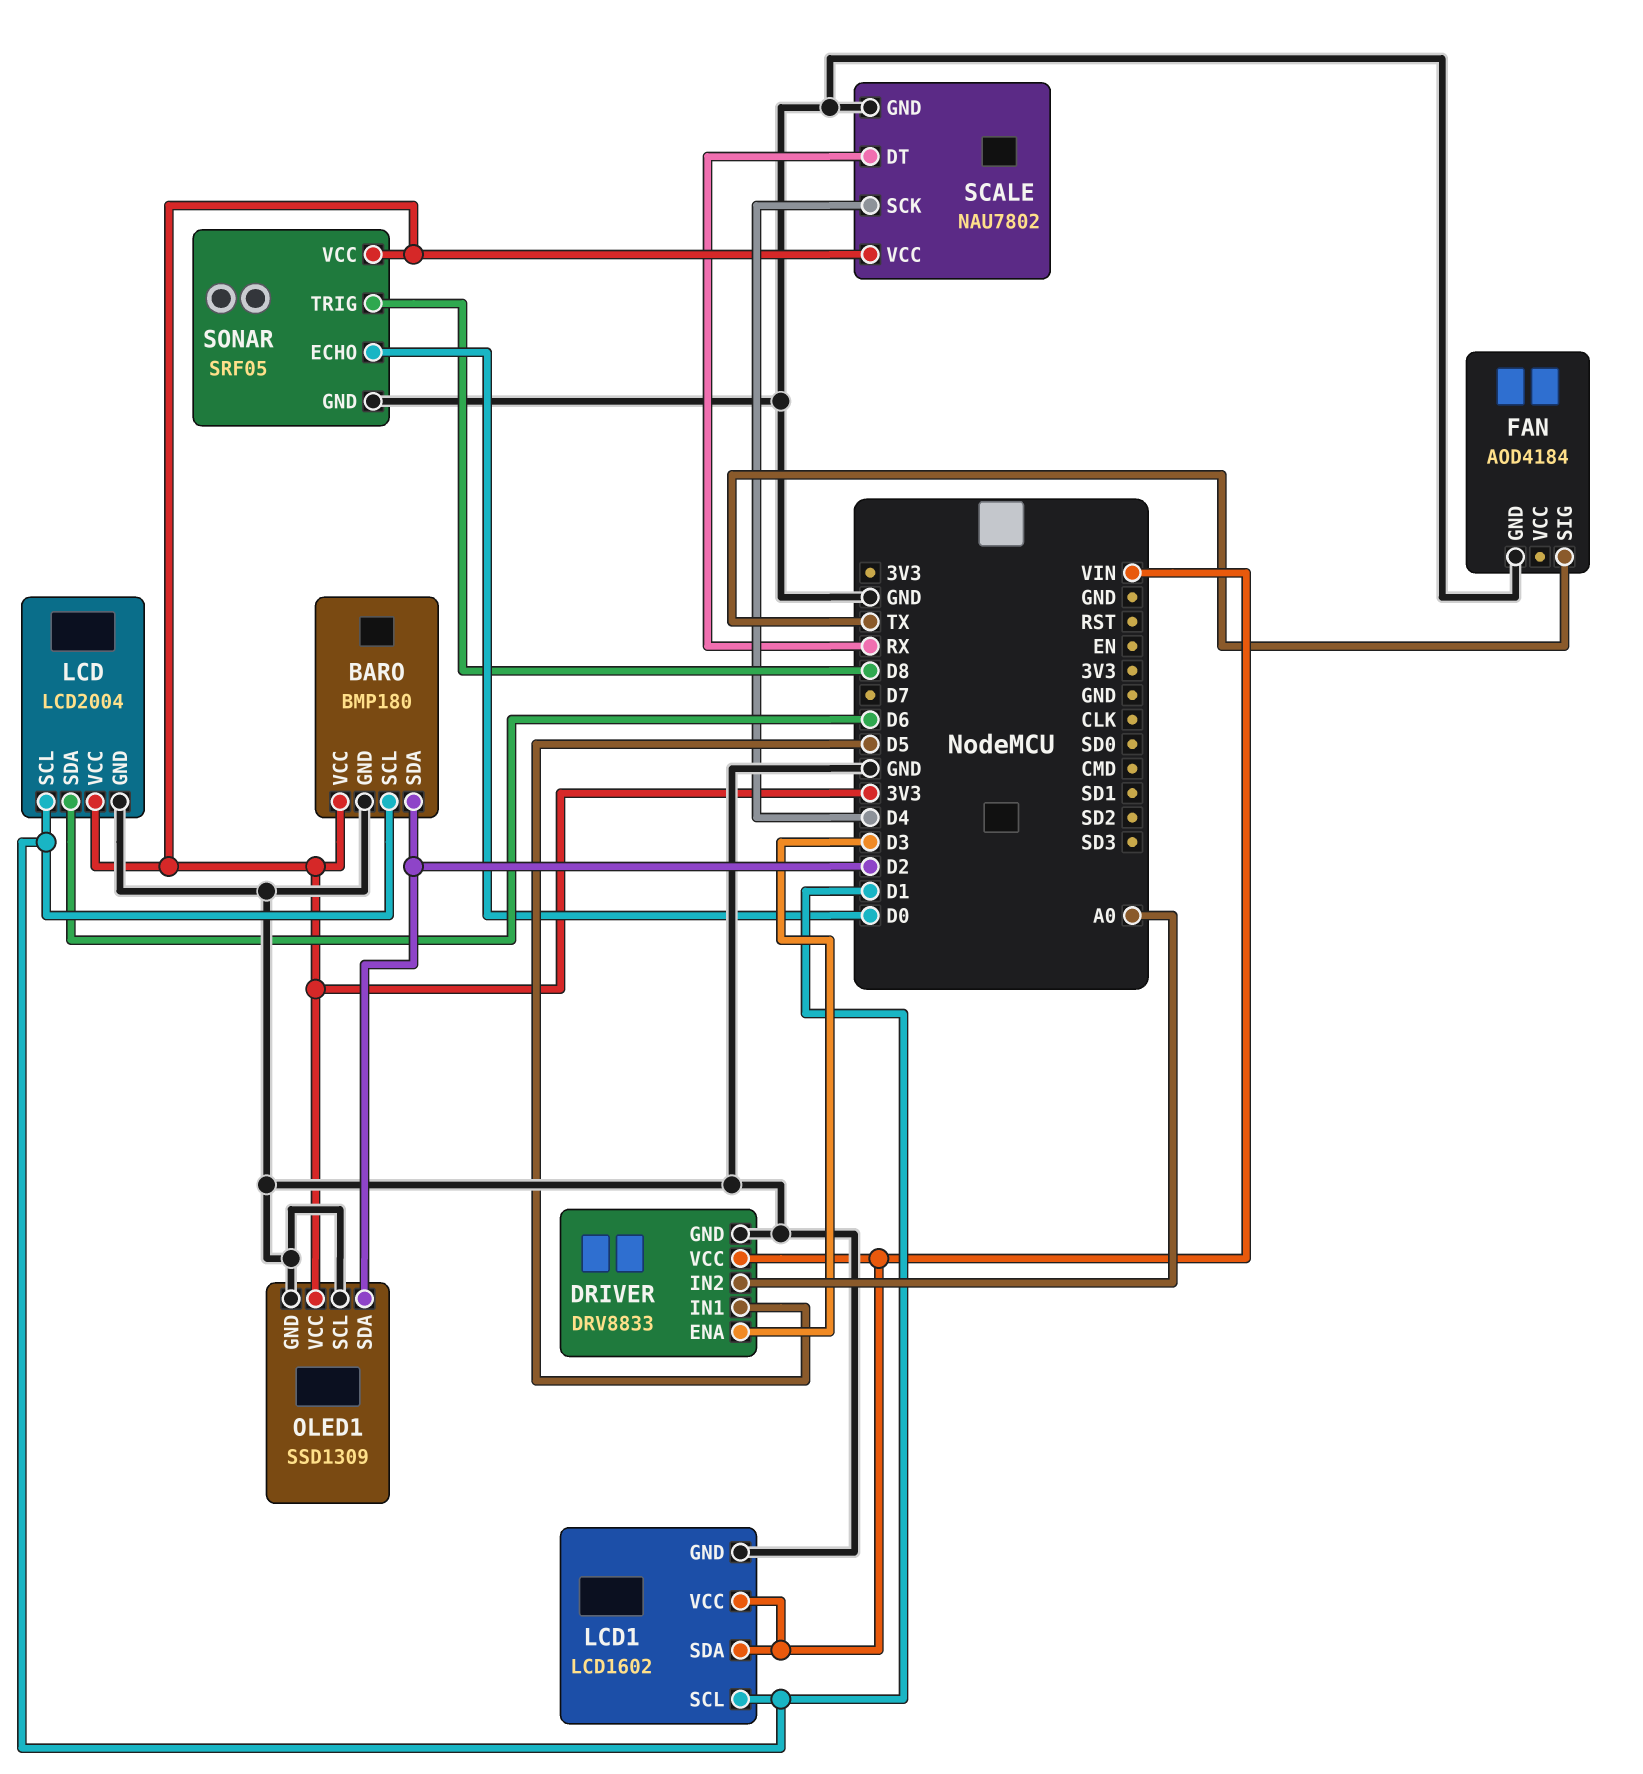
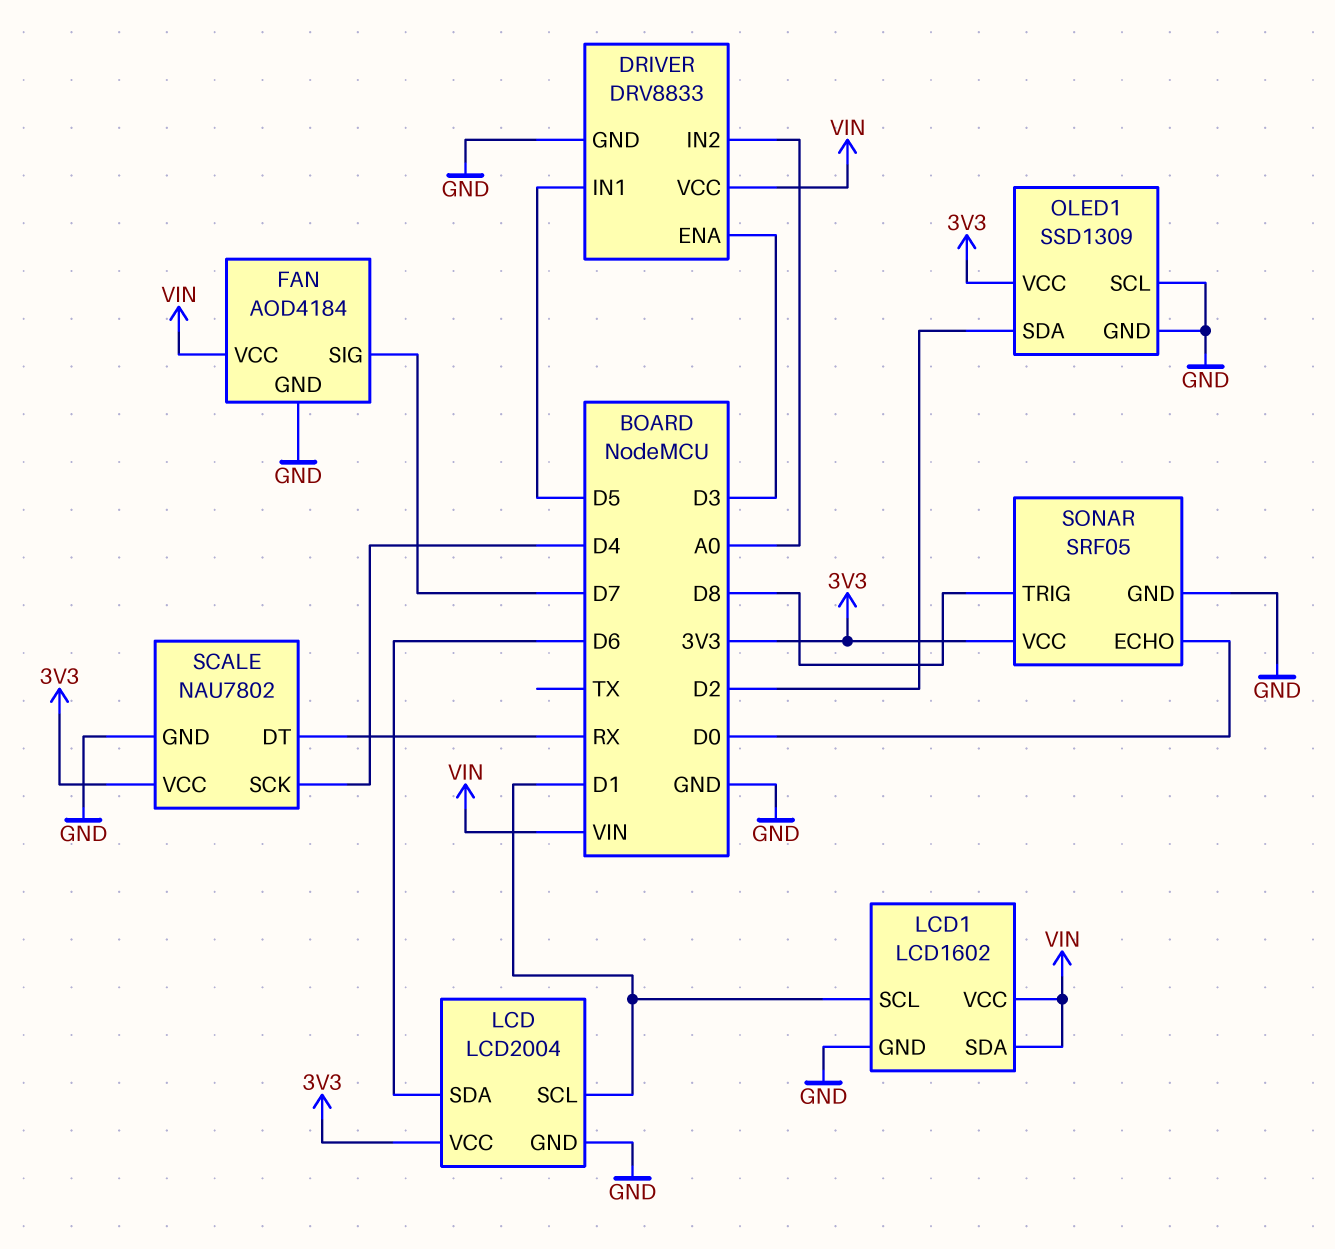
BARO: BMP180 -> none
BARO pin GND: GND -> none
BARO pin SCL: D1 -> none
BARO pin SDA: D2 -> none
BARO pin VCC: 3V3 -> none
FAN pin SIG: TX -> D7
FAN pin VCC: none -> VIN

